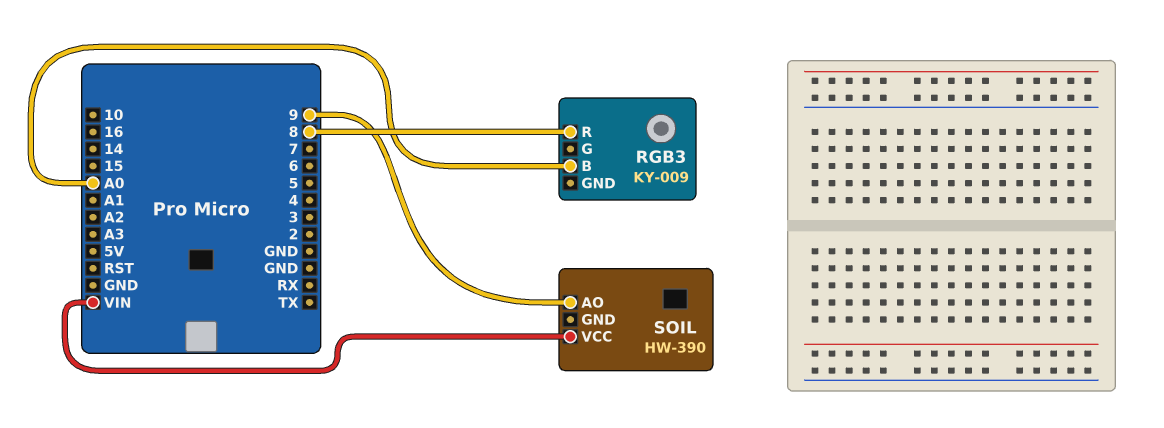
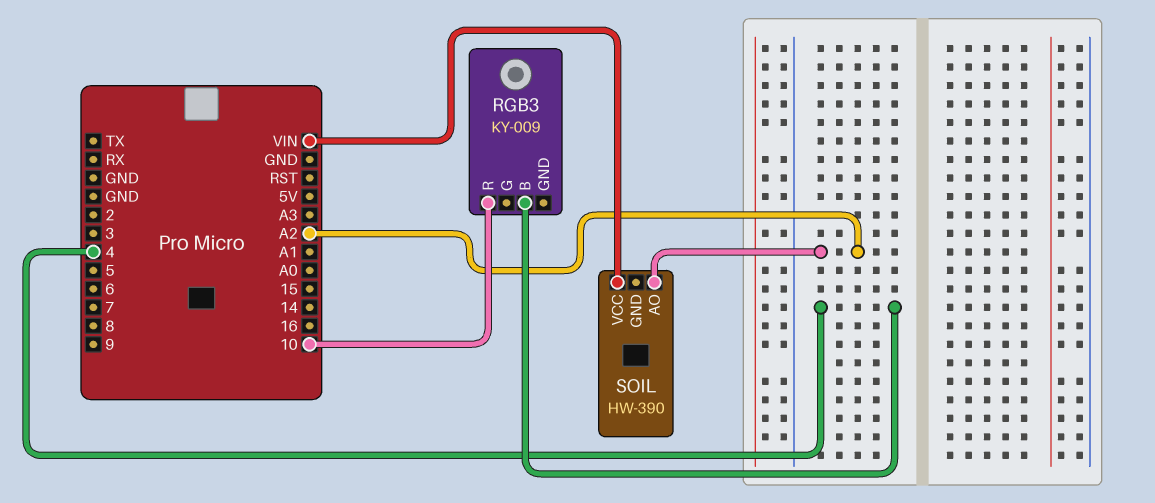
RGB3 pin B: A0 -> 4
RGB3 pin R: 8 -> 10
SOIL pin AO: 9 -> A2

